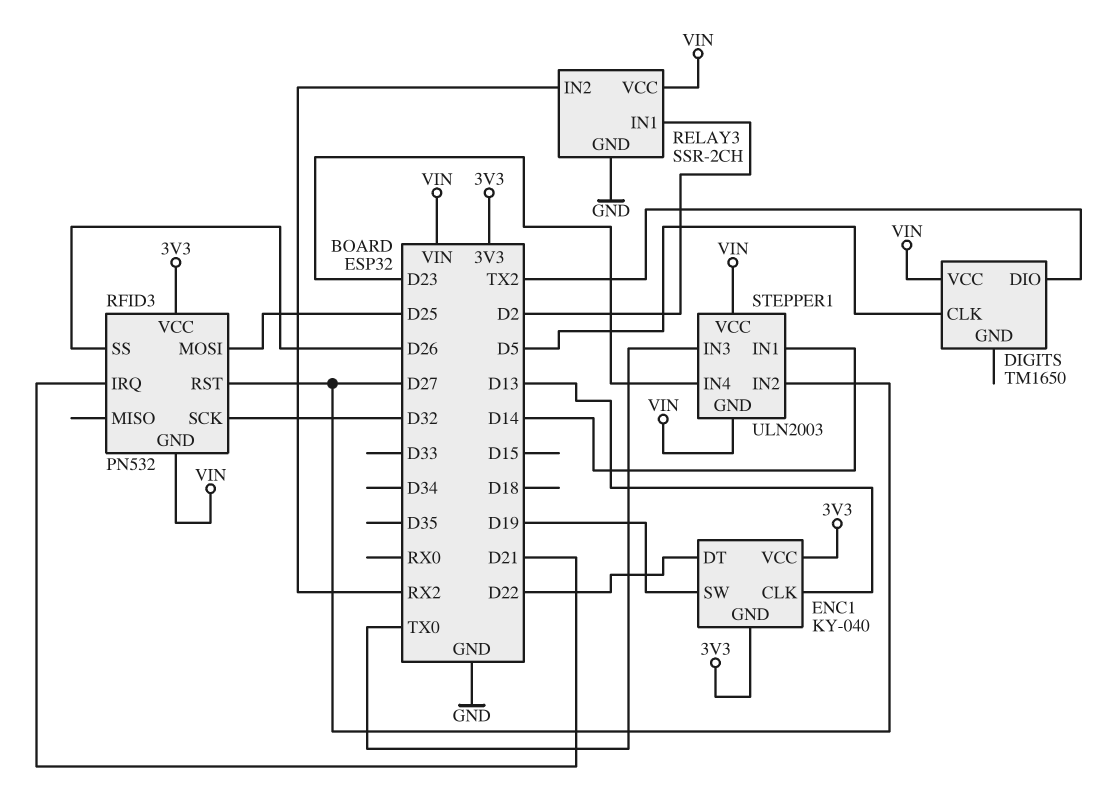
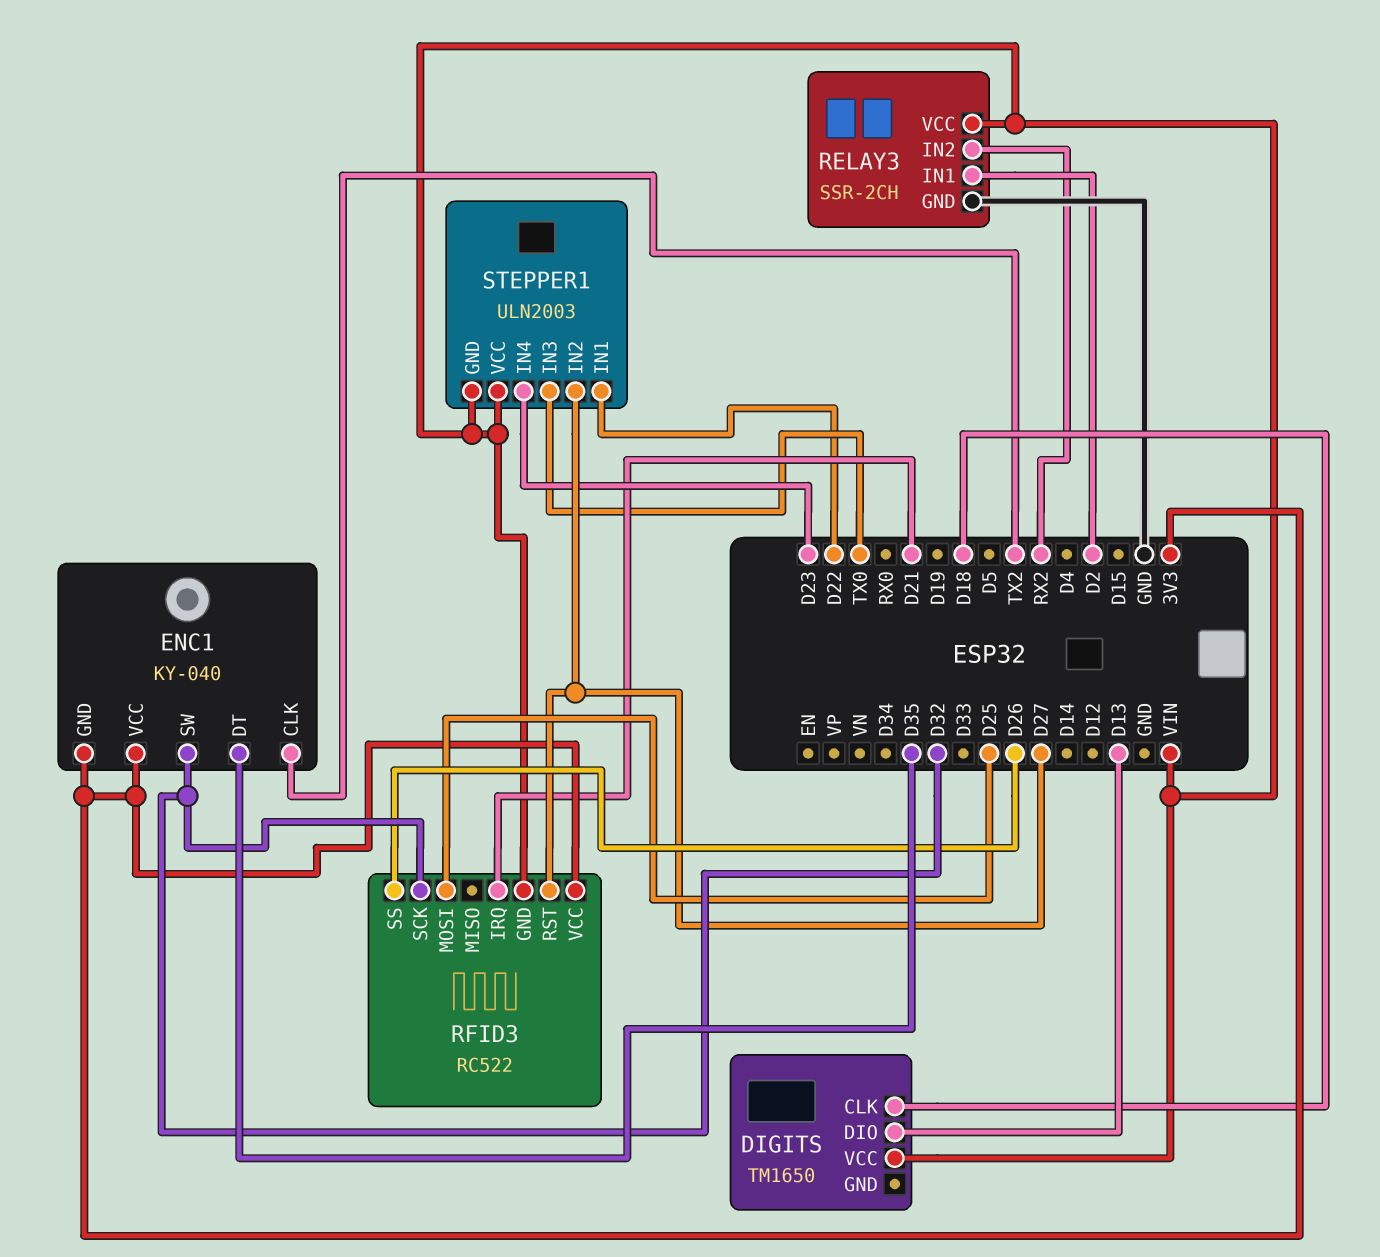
DIGITS pin CLK: D5 -> D18
DIGITS pin DIO: TX2 -> D13
ENC1 pin CLK: D13 -> TX2
ENC1 pin DT: D22 -> D35
ENC1 pin SW: D19 -> D32
RFID3: PN532 -> RC522
STEPPER1 pin IN1: D14 -> D22

